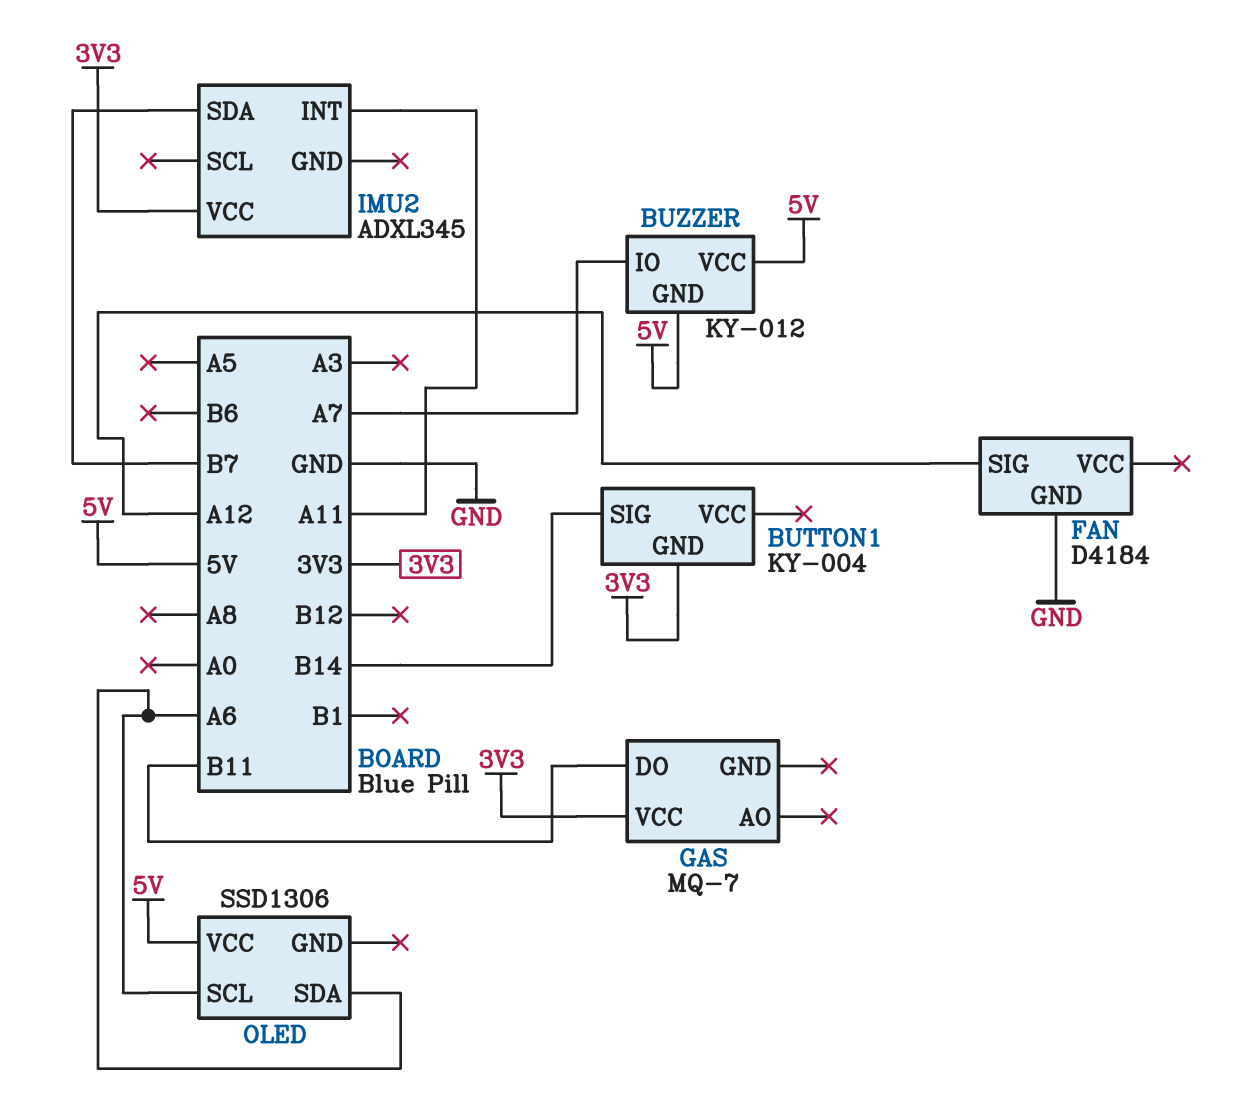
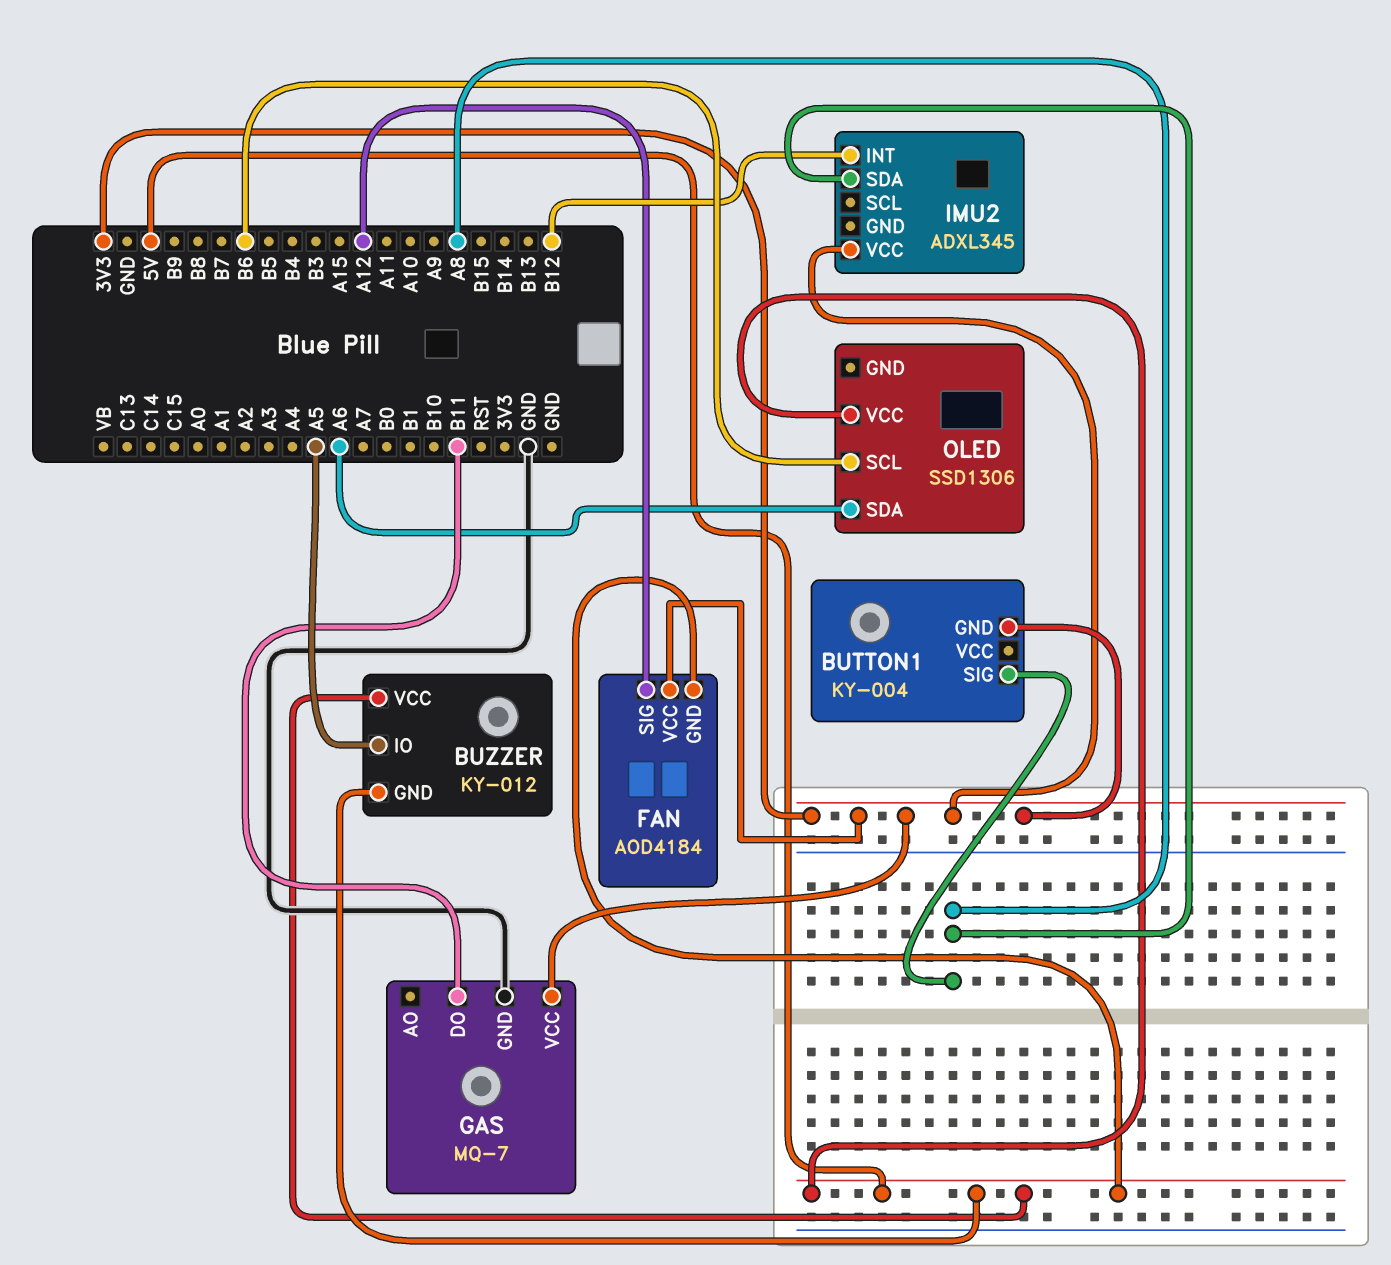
BUTTON1 pin SIG: B14 -> A8
BUZZER pin IO: A7 -> A5
FAN: D4184 -> AOD4184
FAN pin GND: GND -> 5V
FAN pin VCC: none -> 3V3
GAS pin GND: none -> GND
IMU2 pin INT: A11 -> B12
IMU2 pin SDA: B7 -> A8
OLED pin SCL: A6 -> B6

